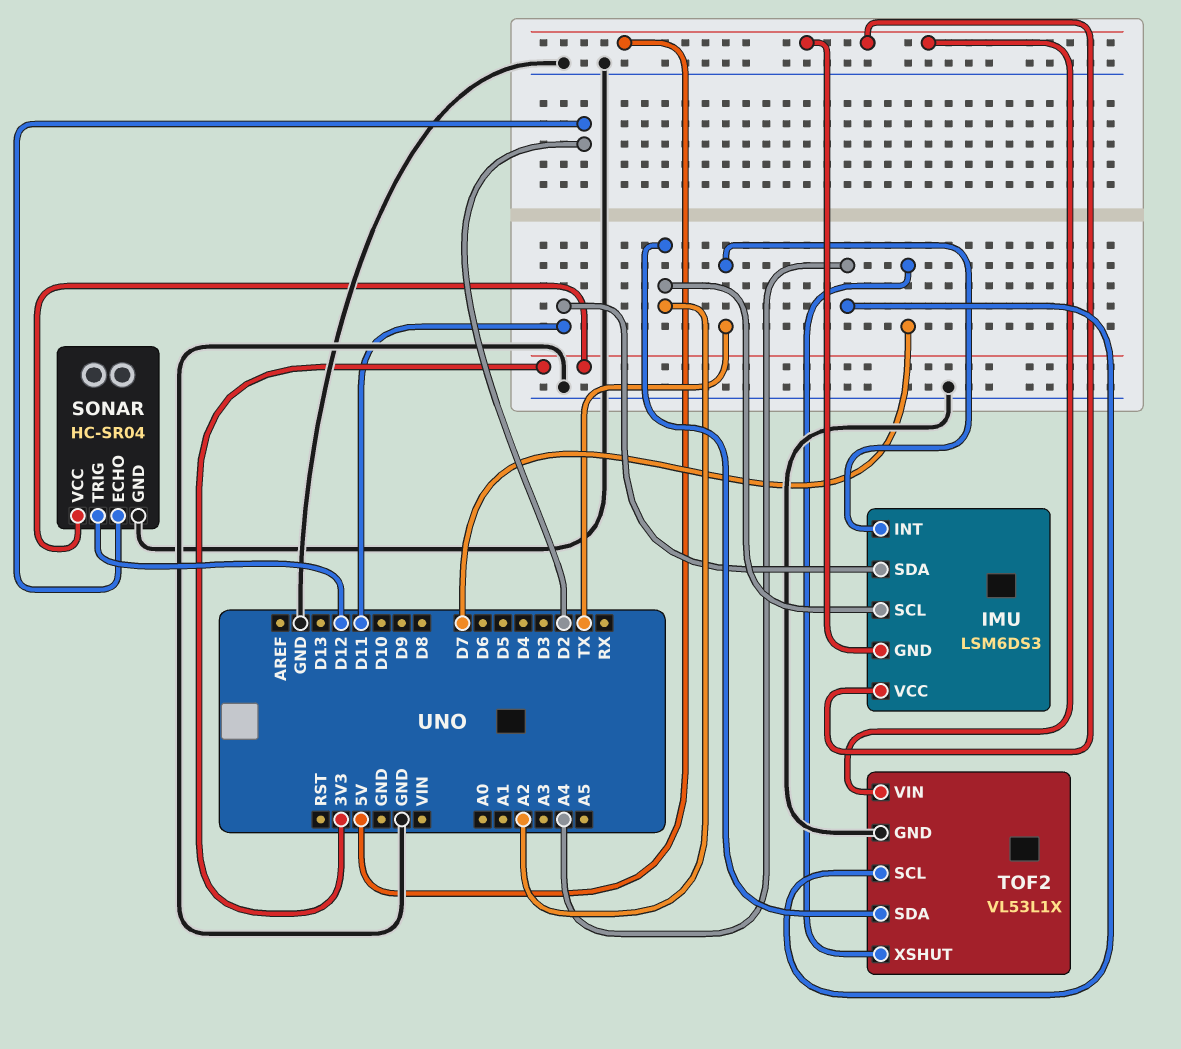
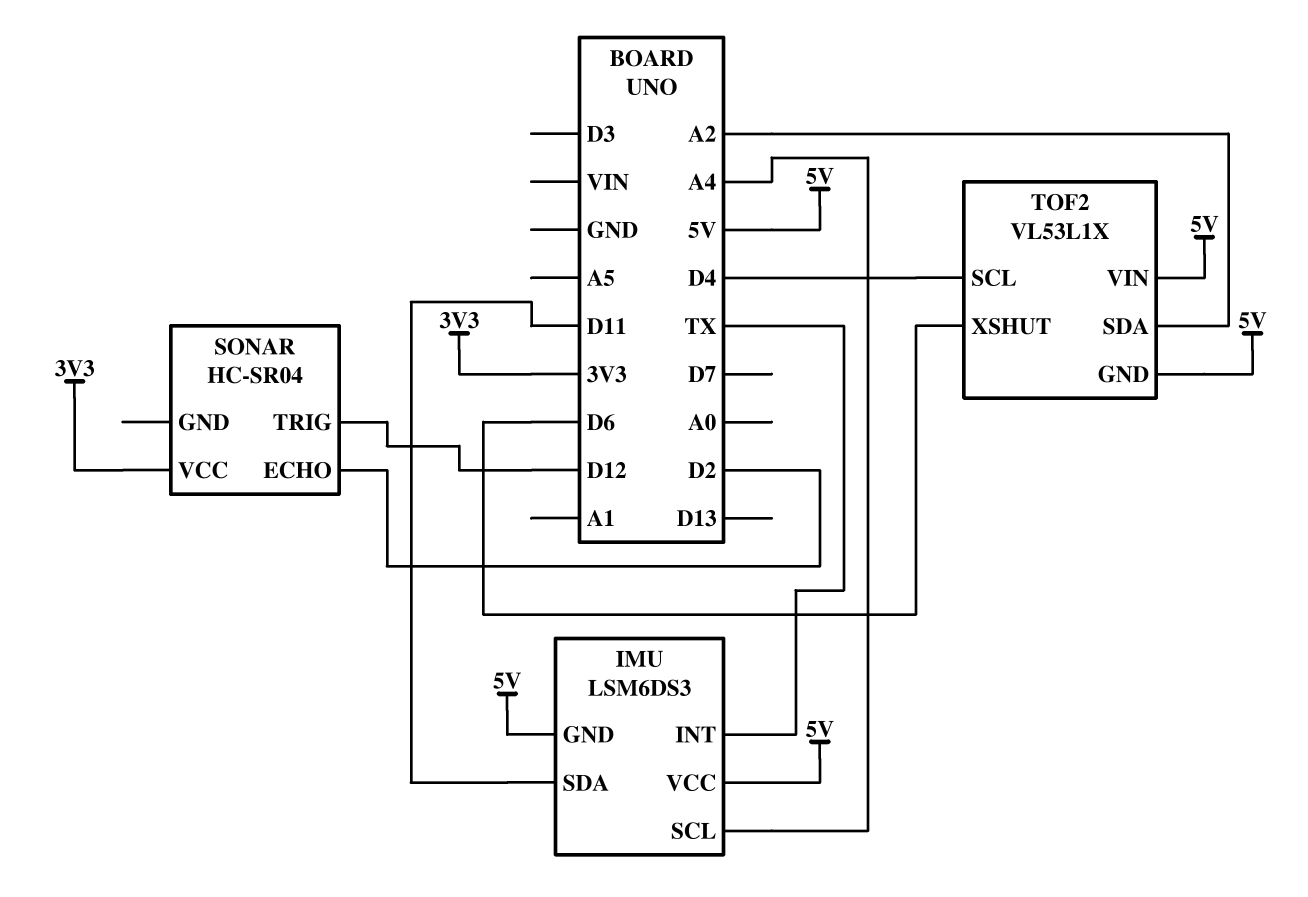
IMU pin SCL: A2 -> A4
SONAR pin GND: GND -> none
TOF2 pin GND: GND -> 5V
TOF2 pin SCL: A4 -> D4
TOF2 pin XSHUT: D7 -> D6

